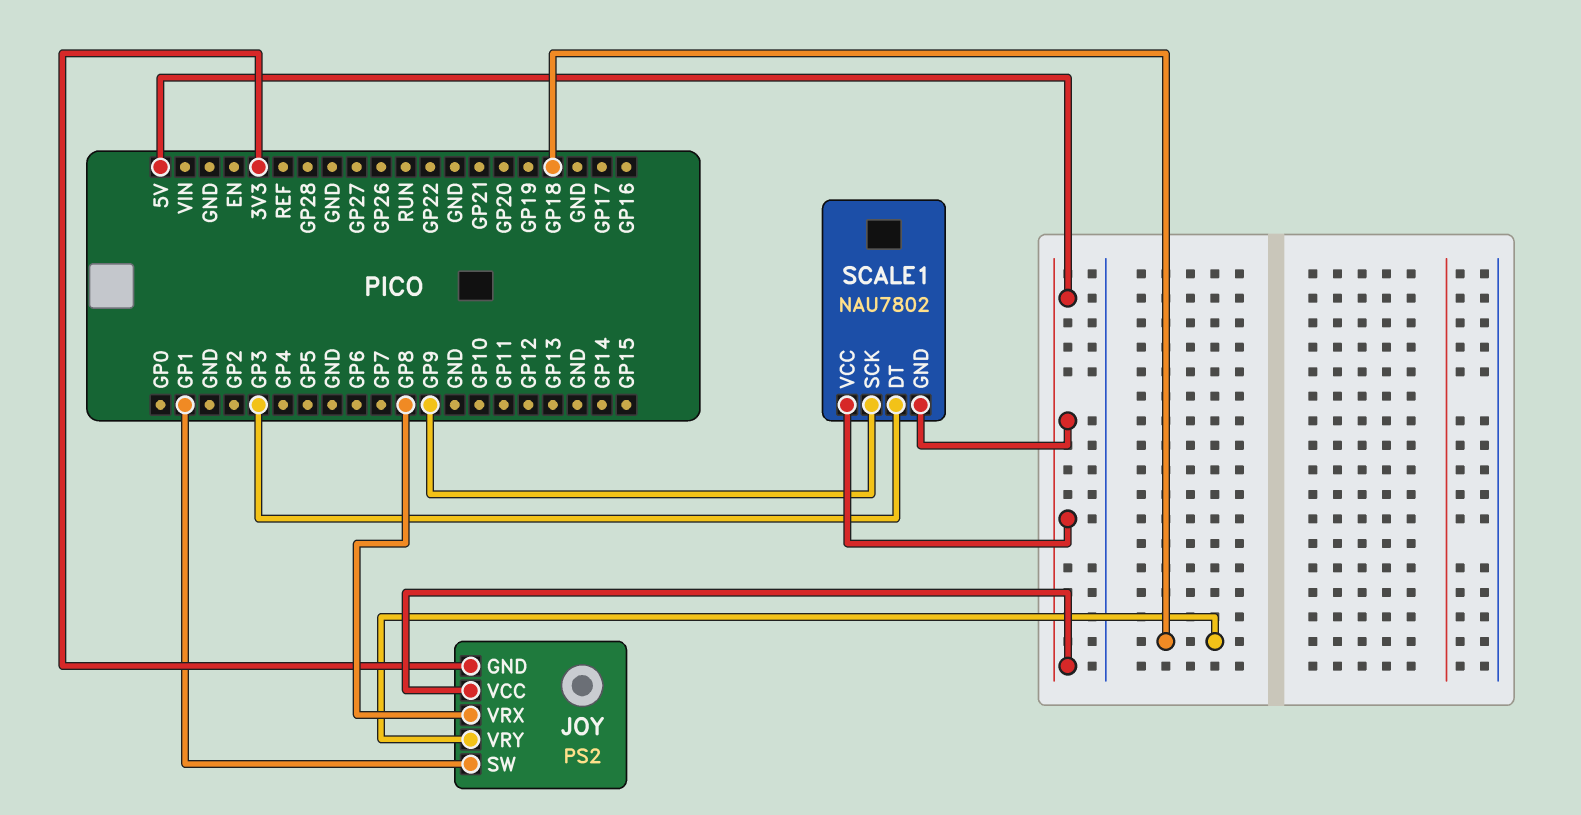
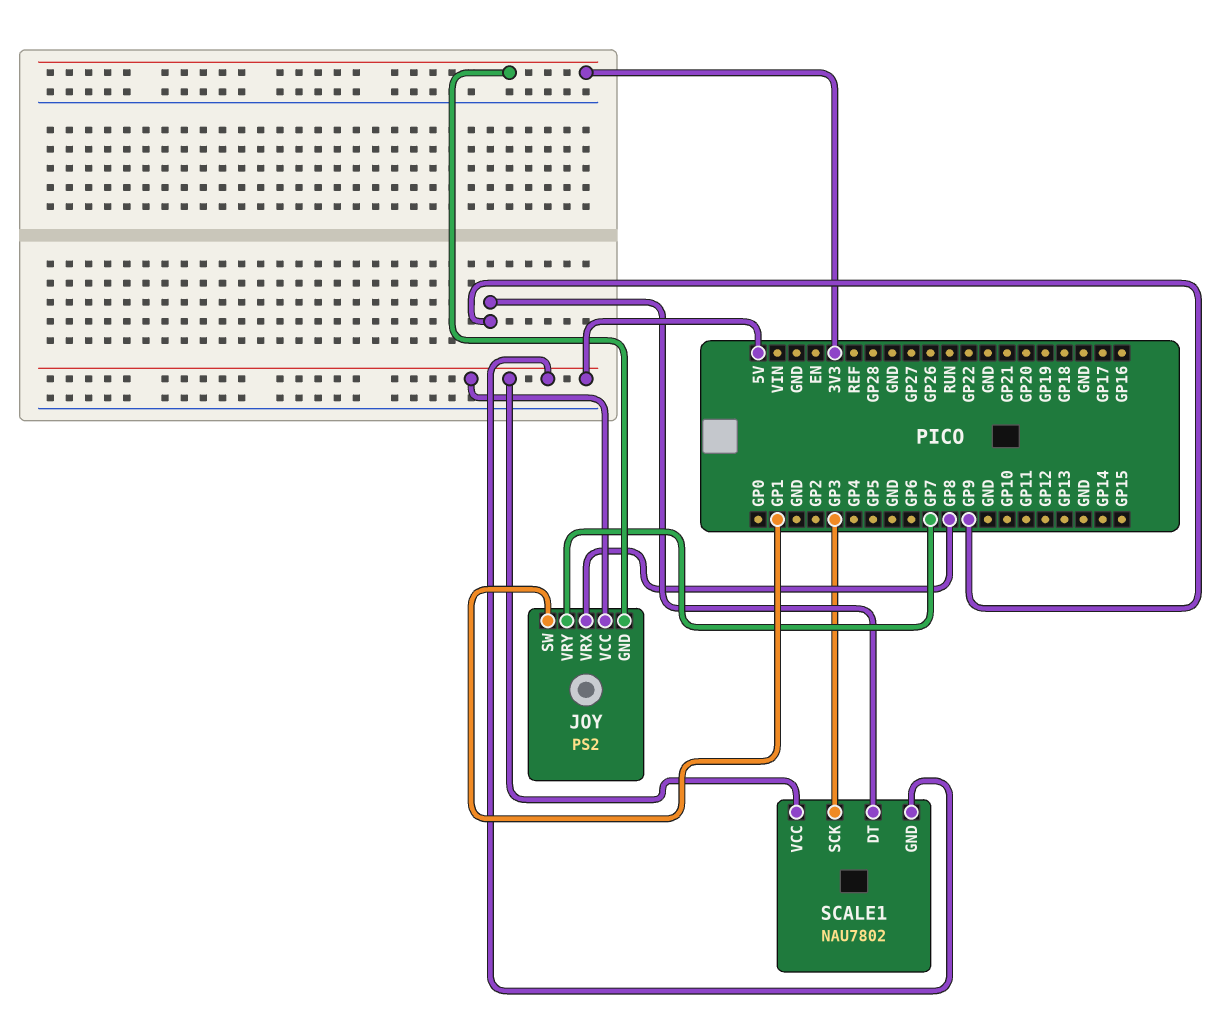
JOY pin VRY: GP18 -> GP7
SCALE1 pin DT: GP3 -> GP9
SCALE1 pin SCK: GP9 -> GP3

